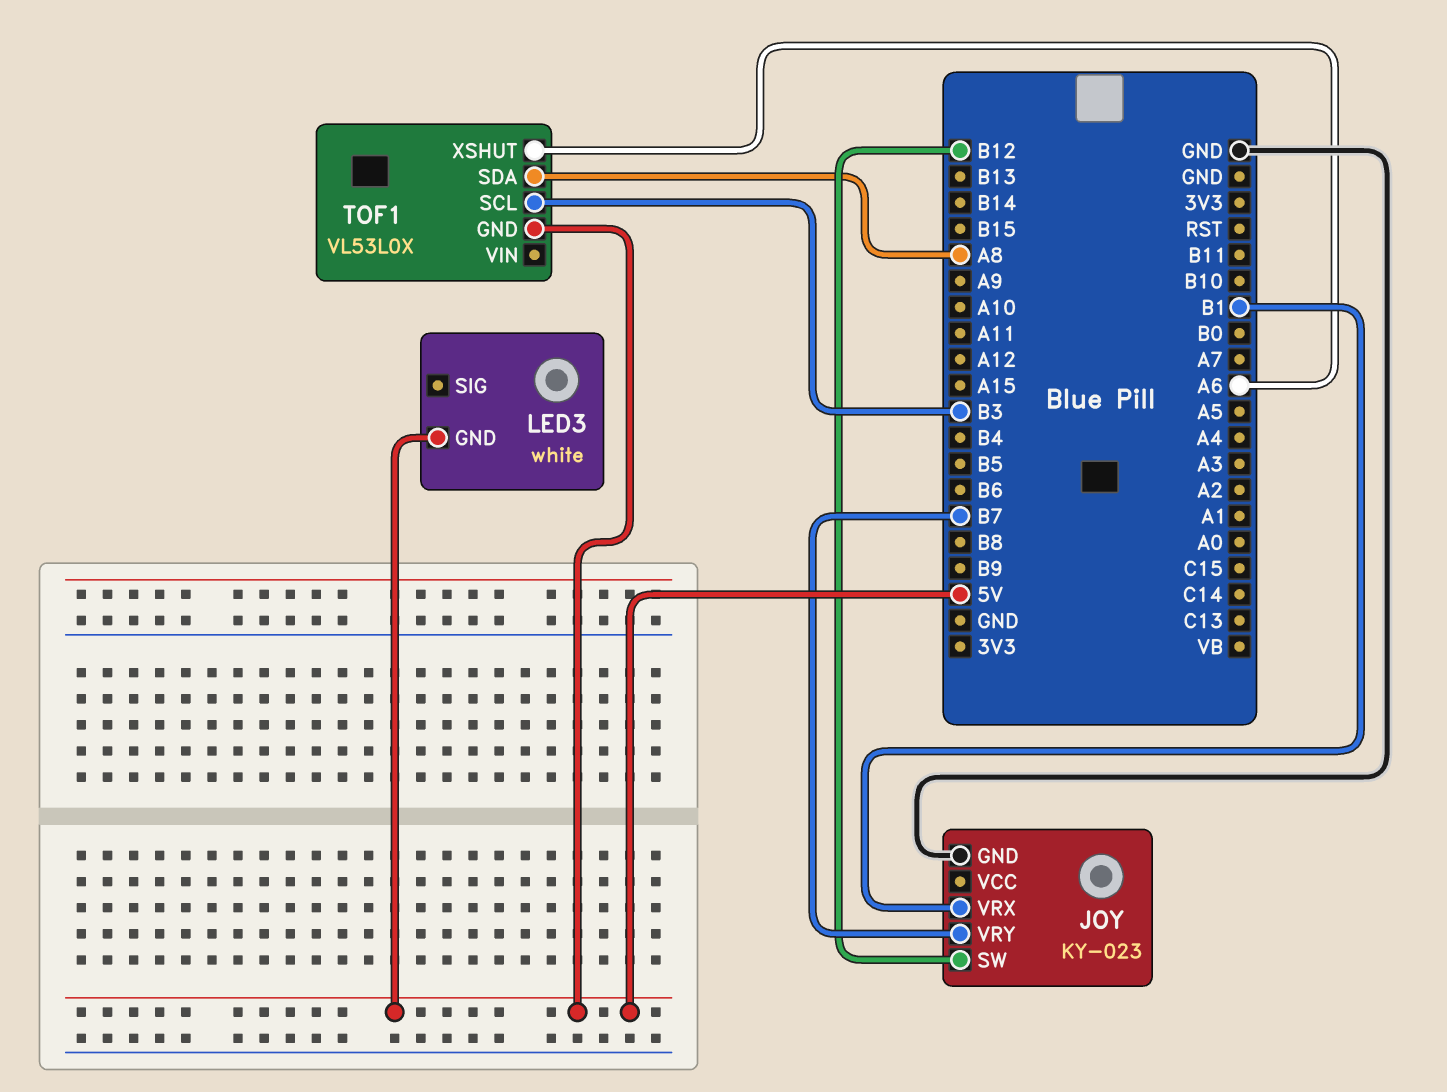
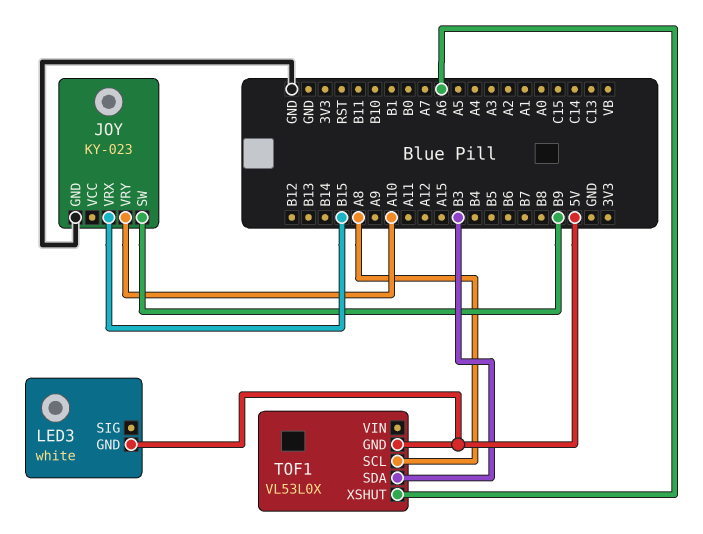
JOY pin SW: B12 -> B9
JOY pin VRX: B1 -> B15
JOY pin VRY: B7 -> A10
TOF1 pin SCL: B3 -> A8
TOF1 pin SDA: A8 -> B3

